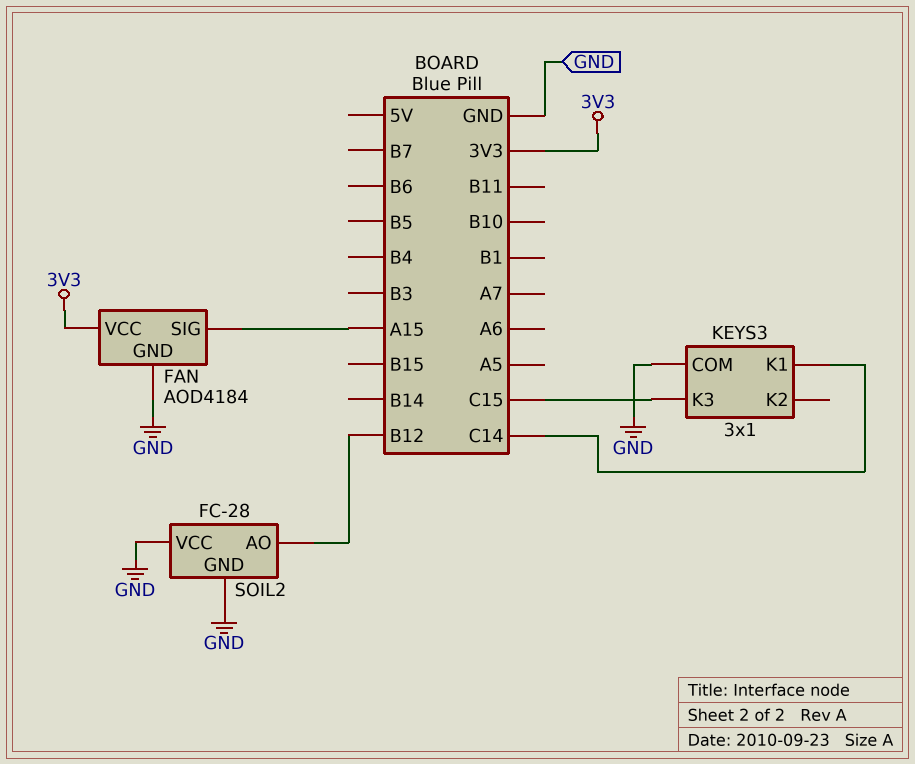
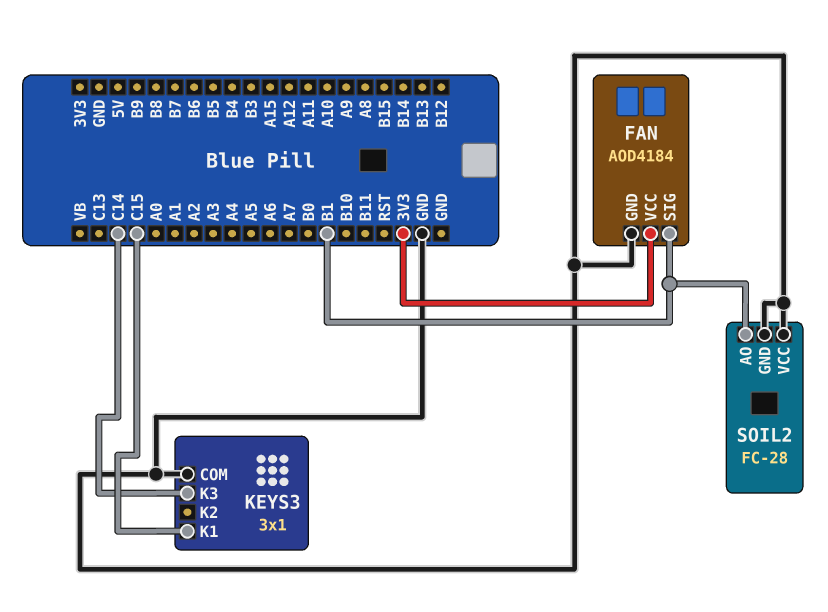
FAN pin SIG: A15 -> B1
KEYS3 pin K1: C14 -> C15
KEYS3 pin K3: C15 -> C14
SOIL2 pin AO: B12 -> B1

